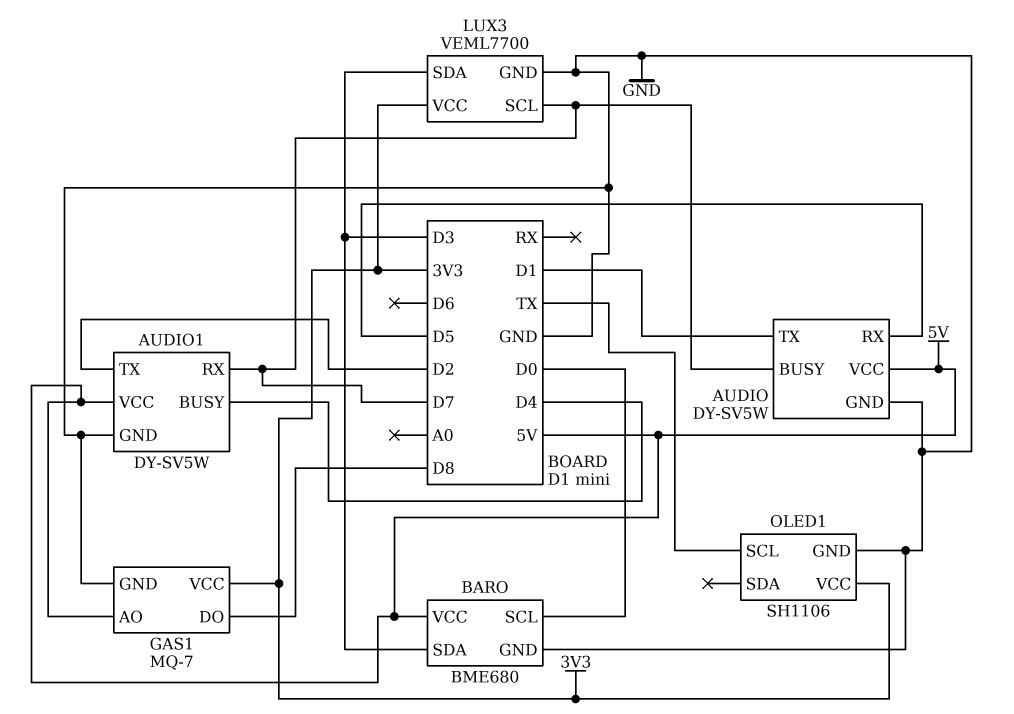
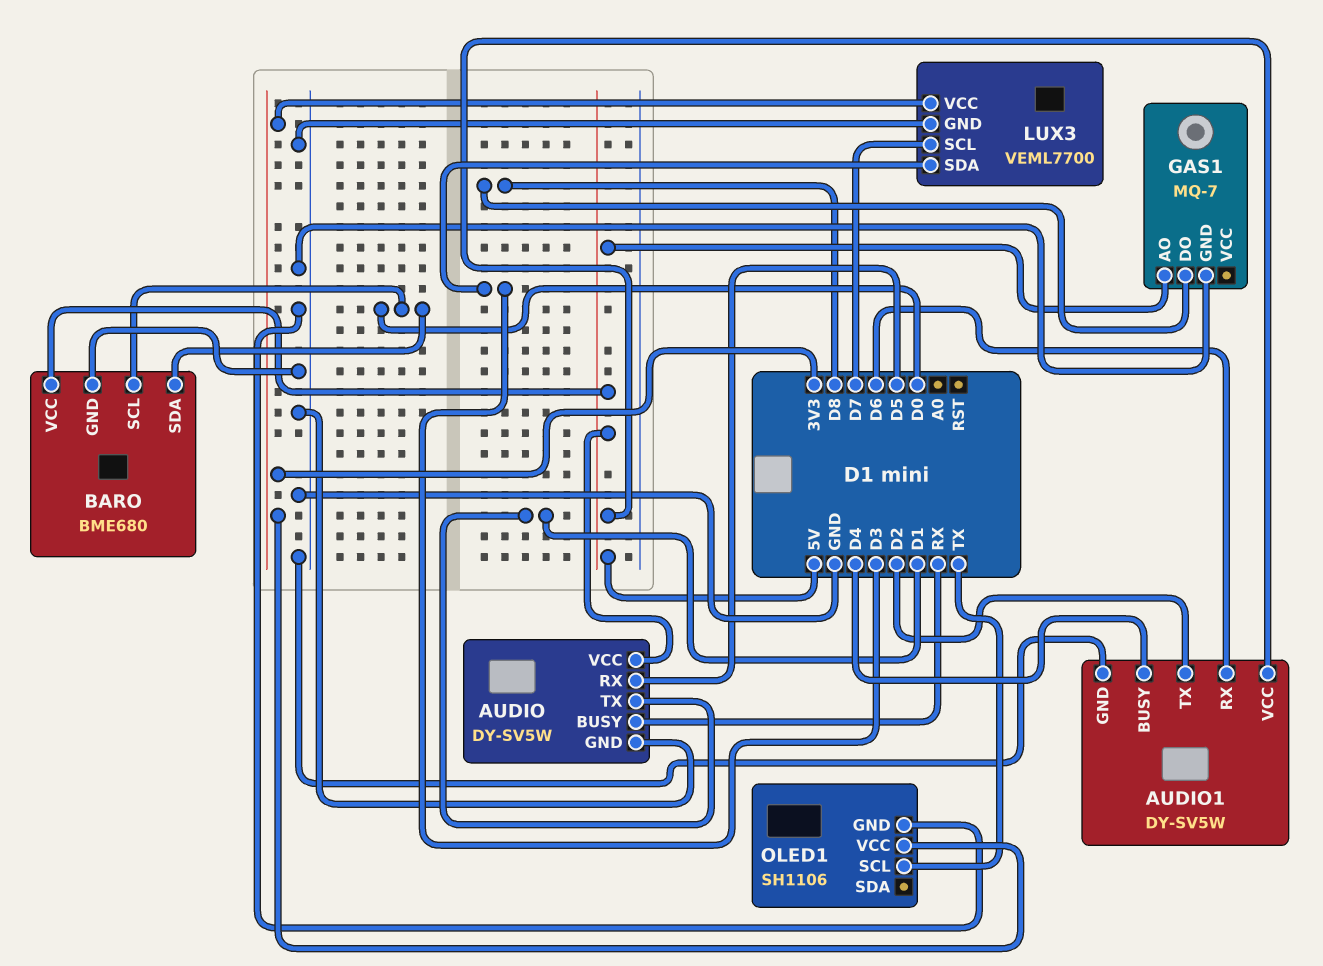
AUDIO pin BUSY: D7 -> RX
AUDIO1 pin RX: D7 -> D6
BARO pin SDA: D3 -> D0
GAS1 pin VCC: 3V3 -> none

